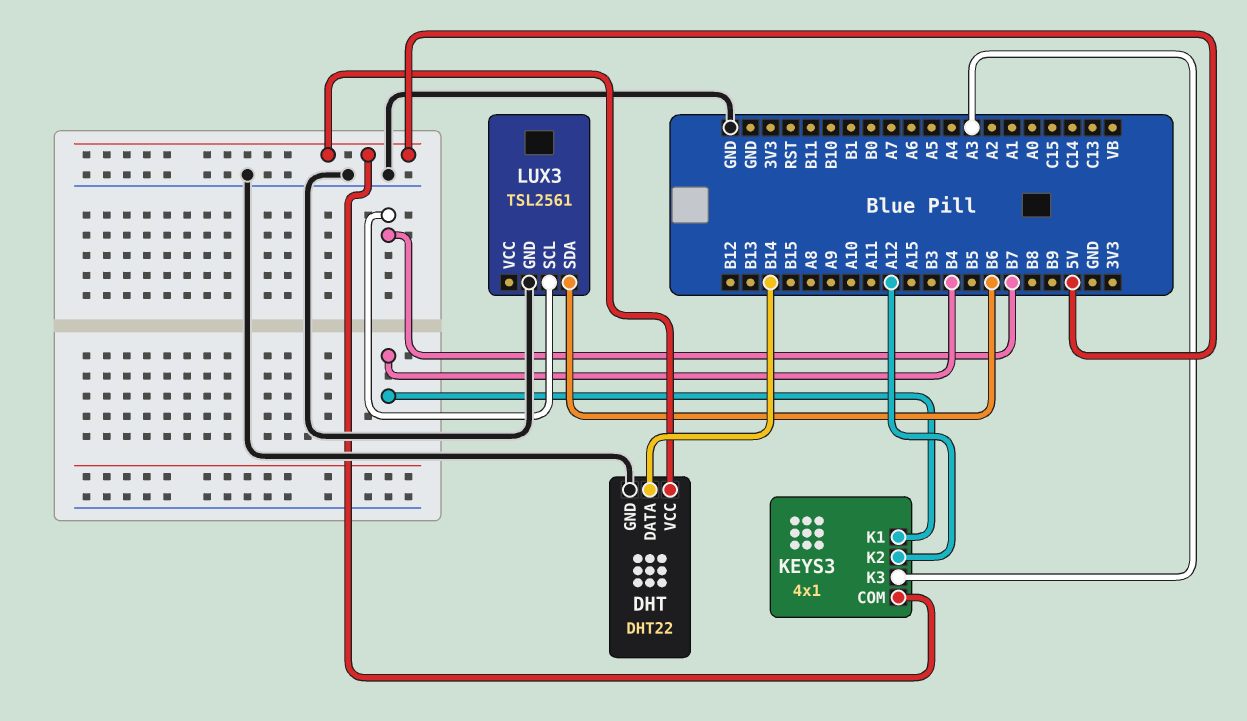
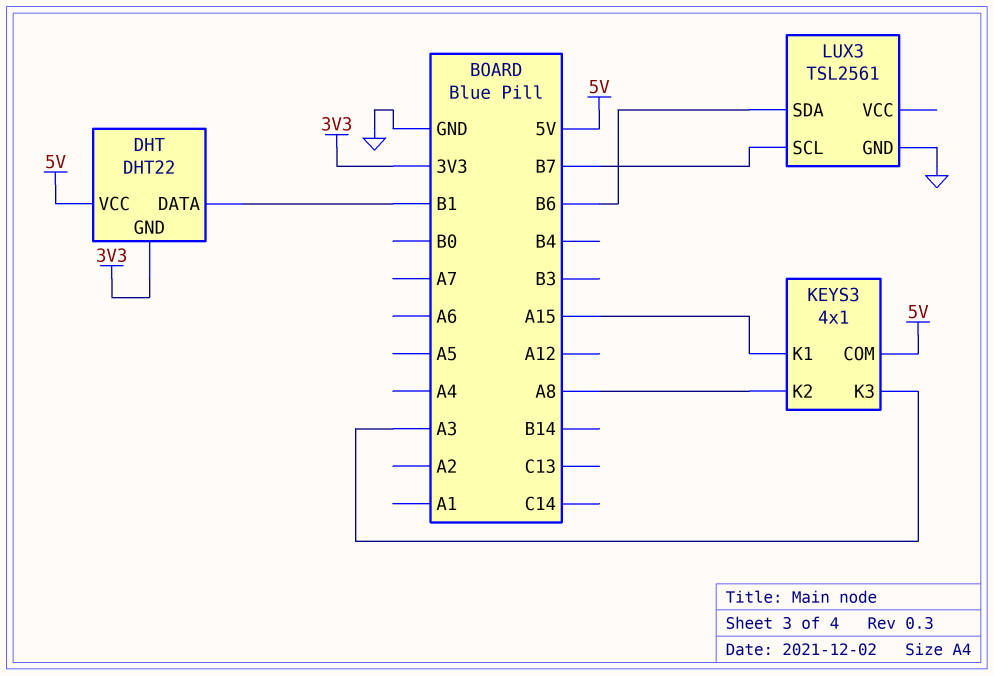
DHT pin DATA: B14 -> B1
DHT pin GND: GND -> 3V3
KEYS3 pin K1: B4 -> A15
KEYS3 pin K2: A12 -> A8

